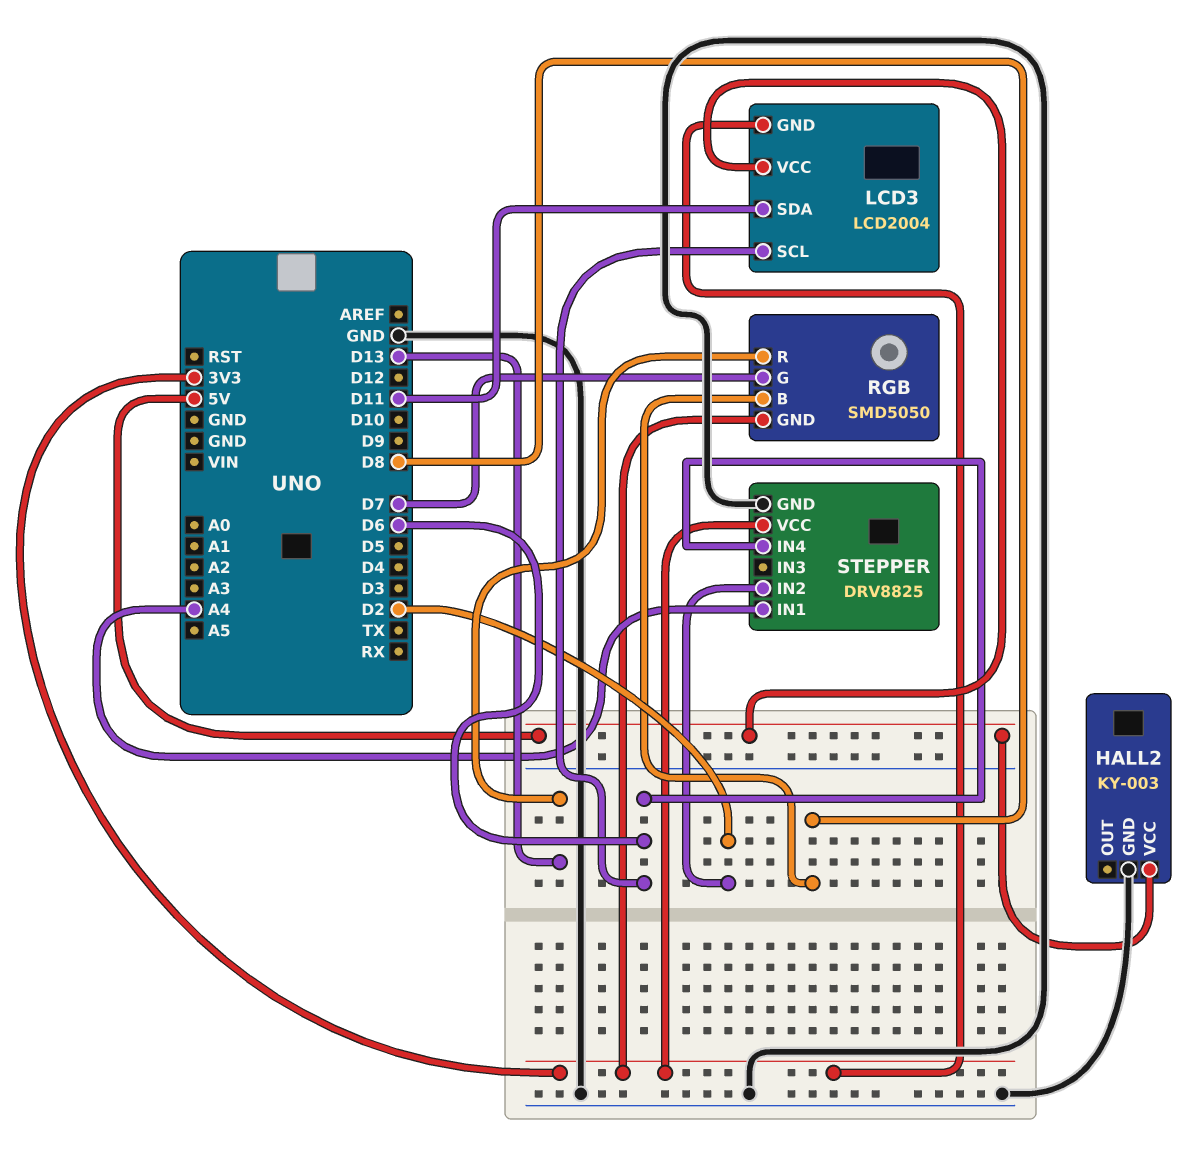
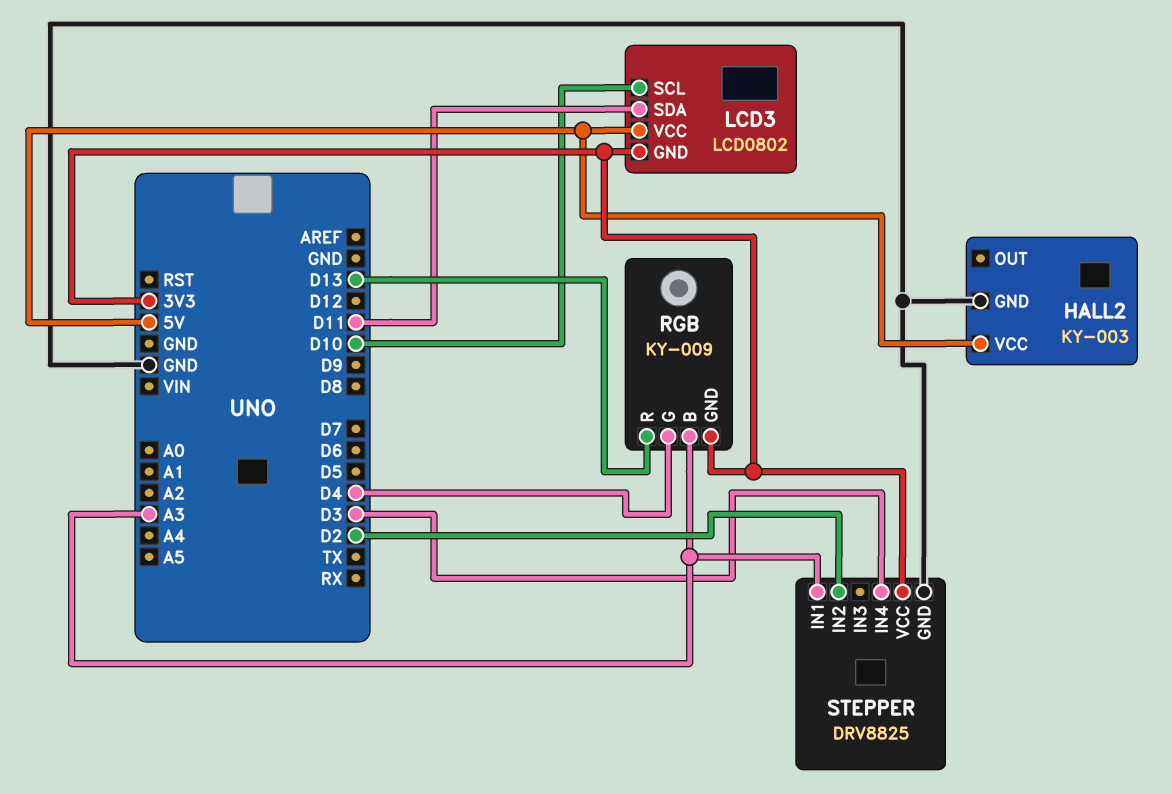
LCD3: LCD2004 -> LCD0802
LCD3 pin SCL: D6 -> D10
RGB: SMD5050 -> KY-009
RGB pin B: D8 -> A3
RGB pin G: D7 -> D4
STEPPER pin IN1: A4 -> A3
STEPPER pin IN4: D6 -> D3

